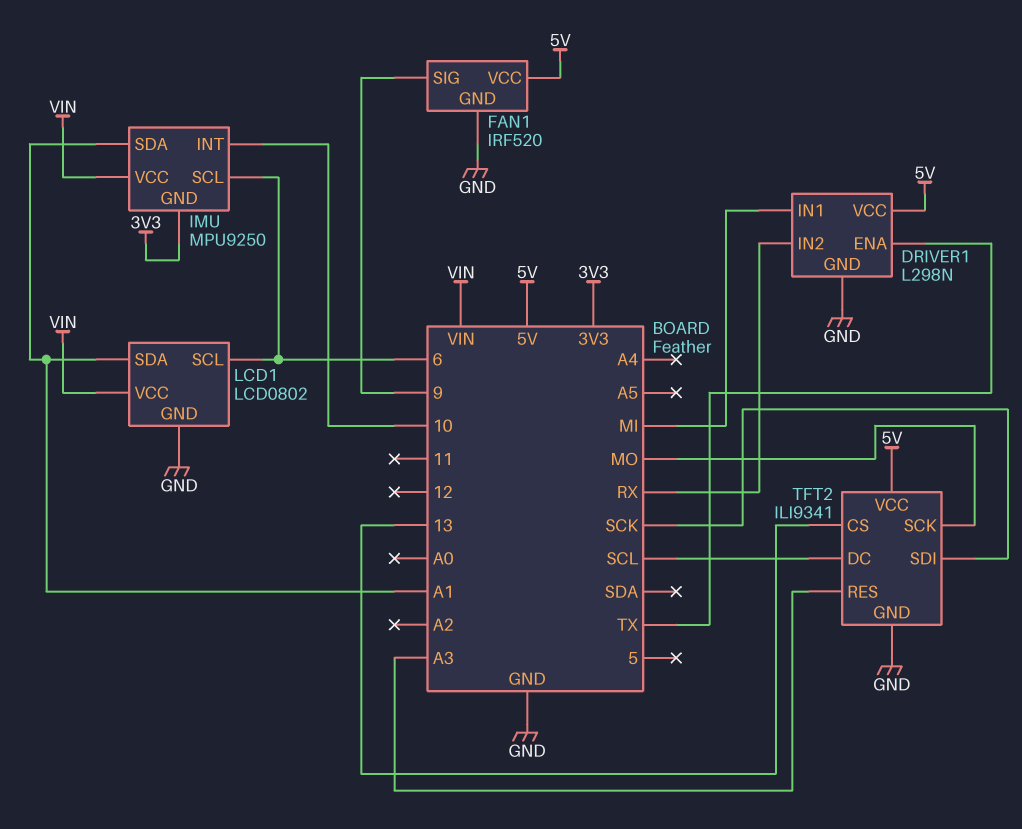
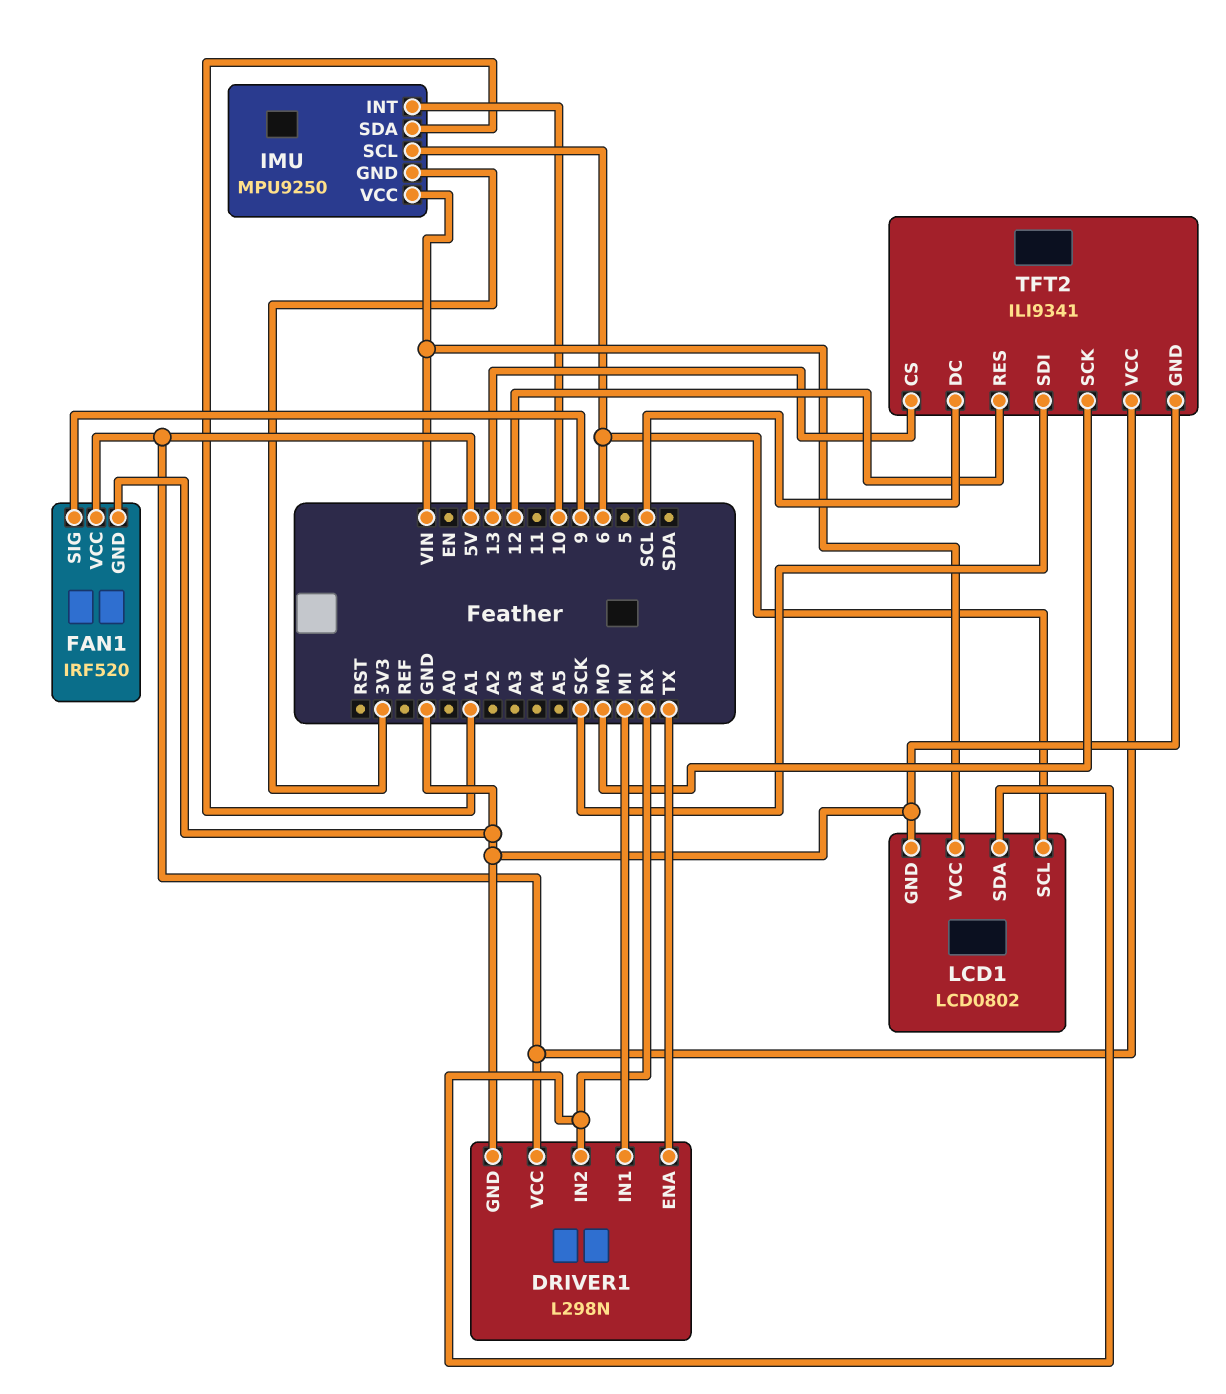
LCD1 pin SDA: A1 -> RX
TFT2 pin RES: A3 -> 12

